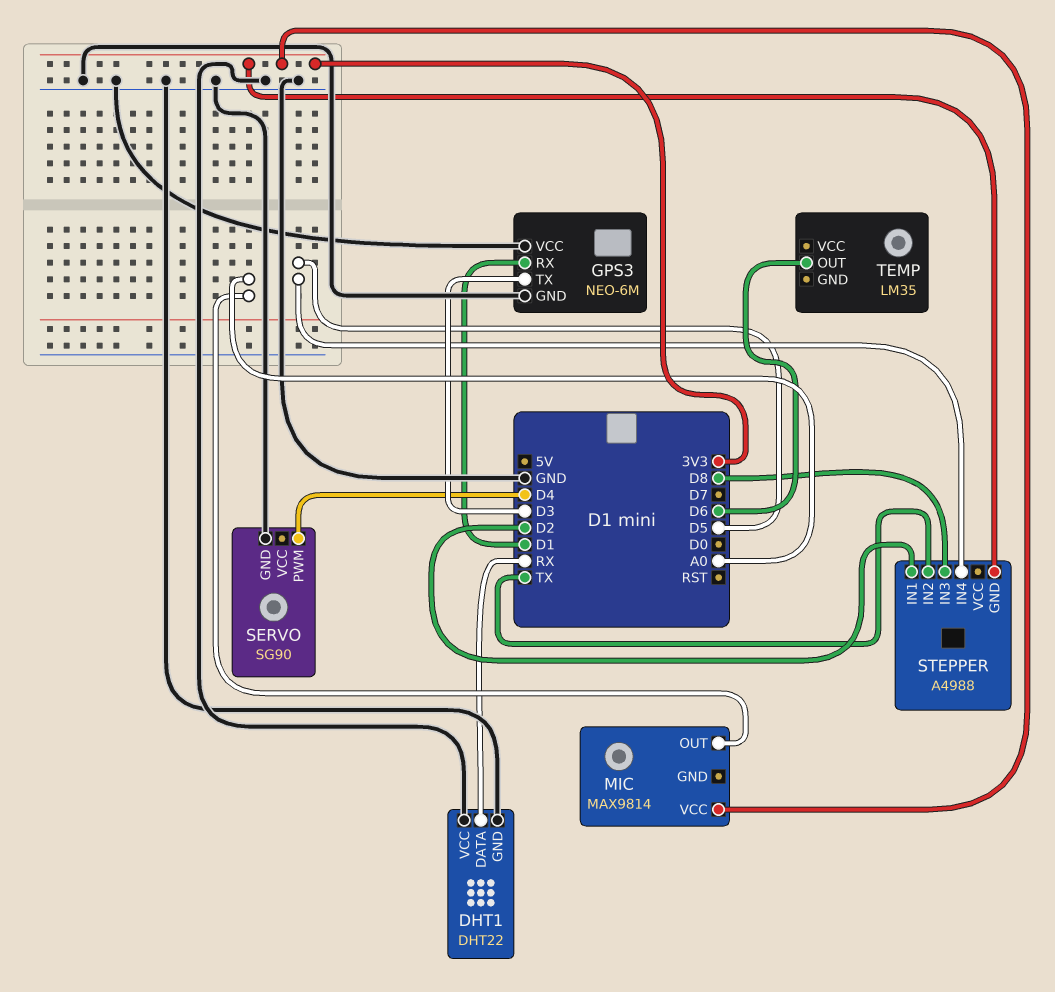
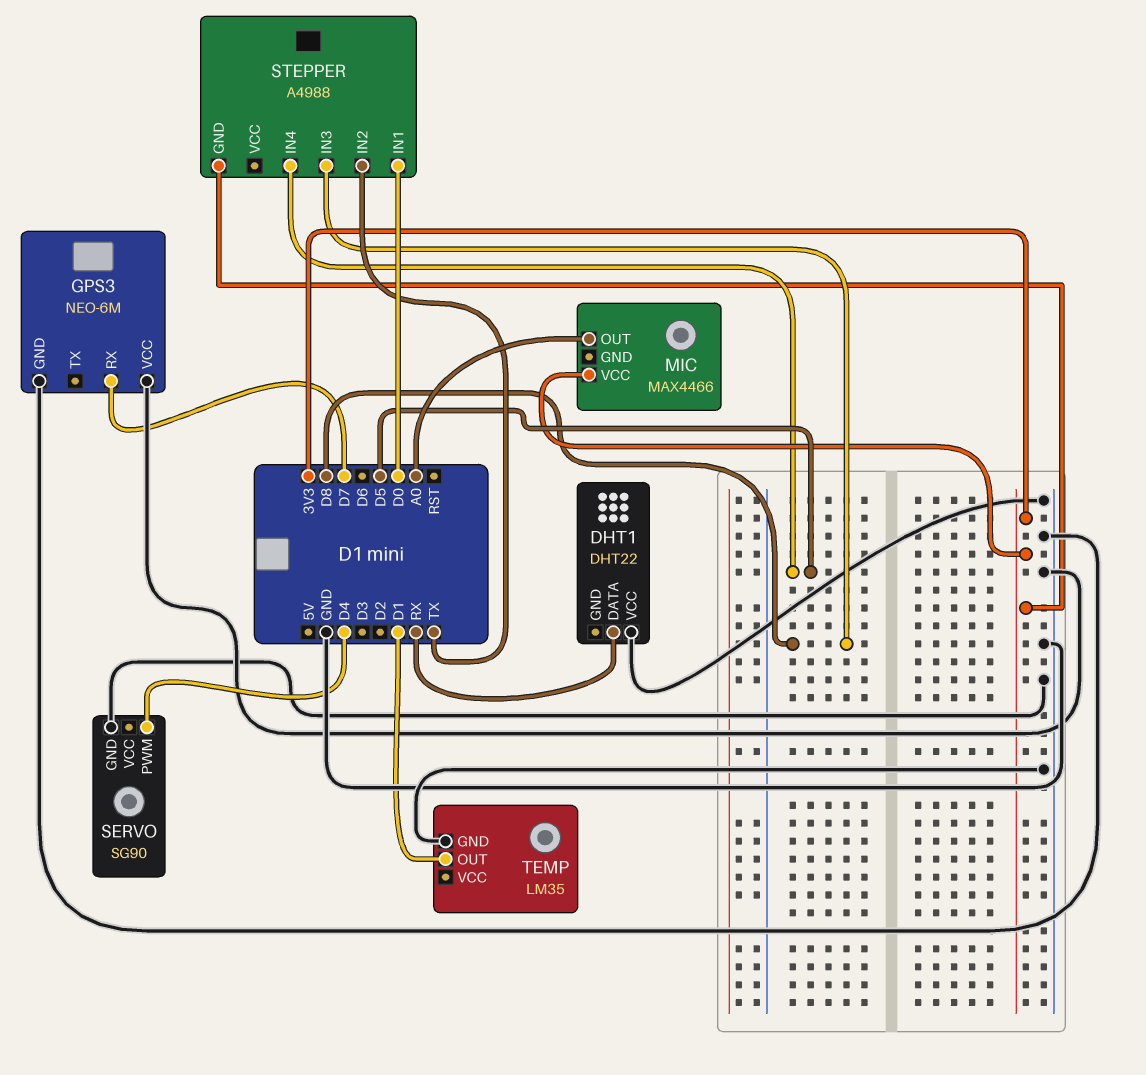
DHT1 pin GND: GND -> none
GPS3 pin RX: D1 -> D7
GPS3 pin TX: D3 -> none
MIC: MAX9814 -> MAX4466
STEPPER pin IN1: D2 -> D0
TEMP pin GND: none -> GND
TEMP pin OUT: D6 -> D1

